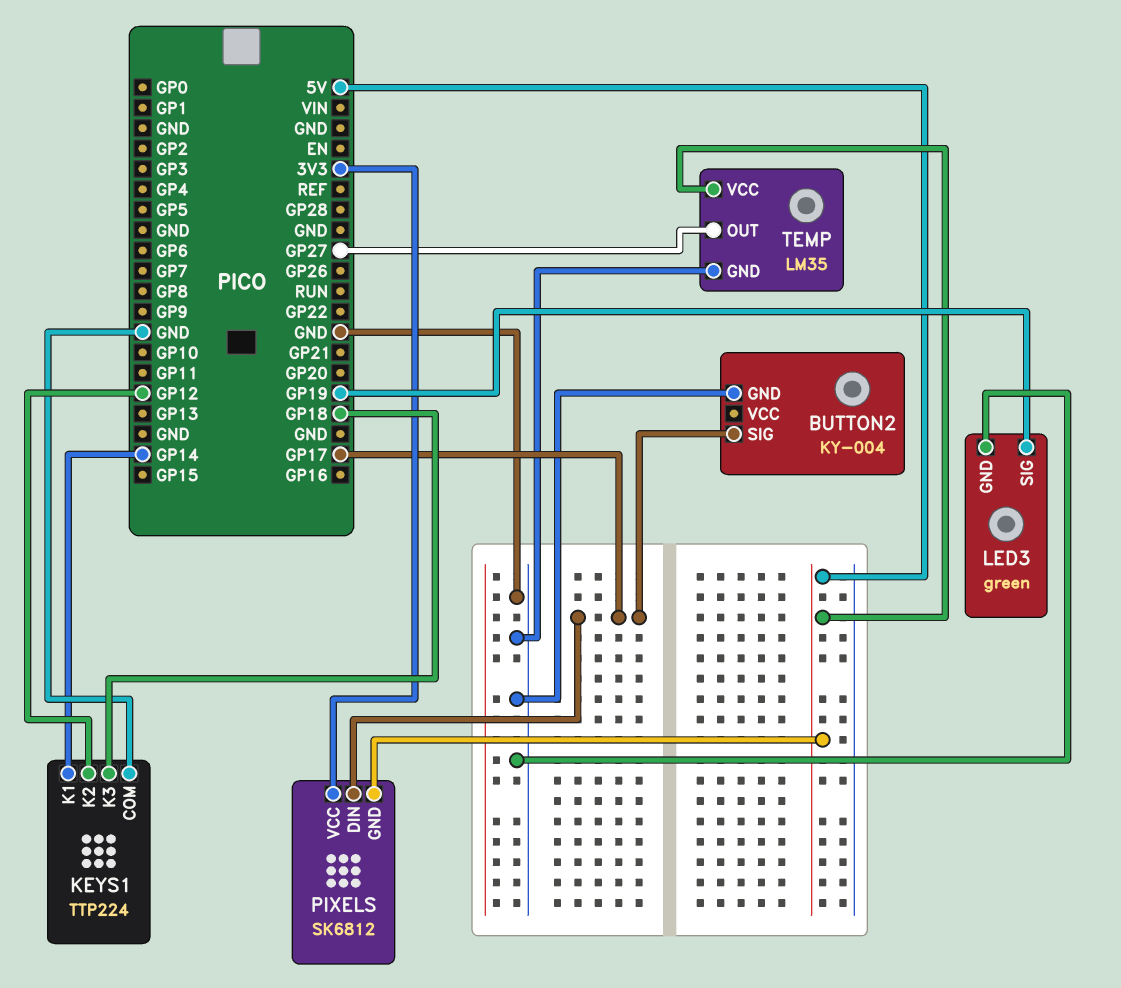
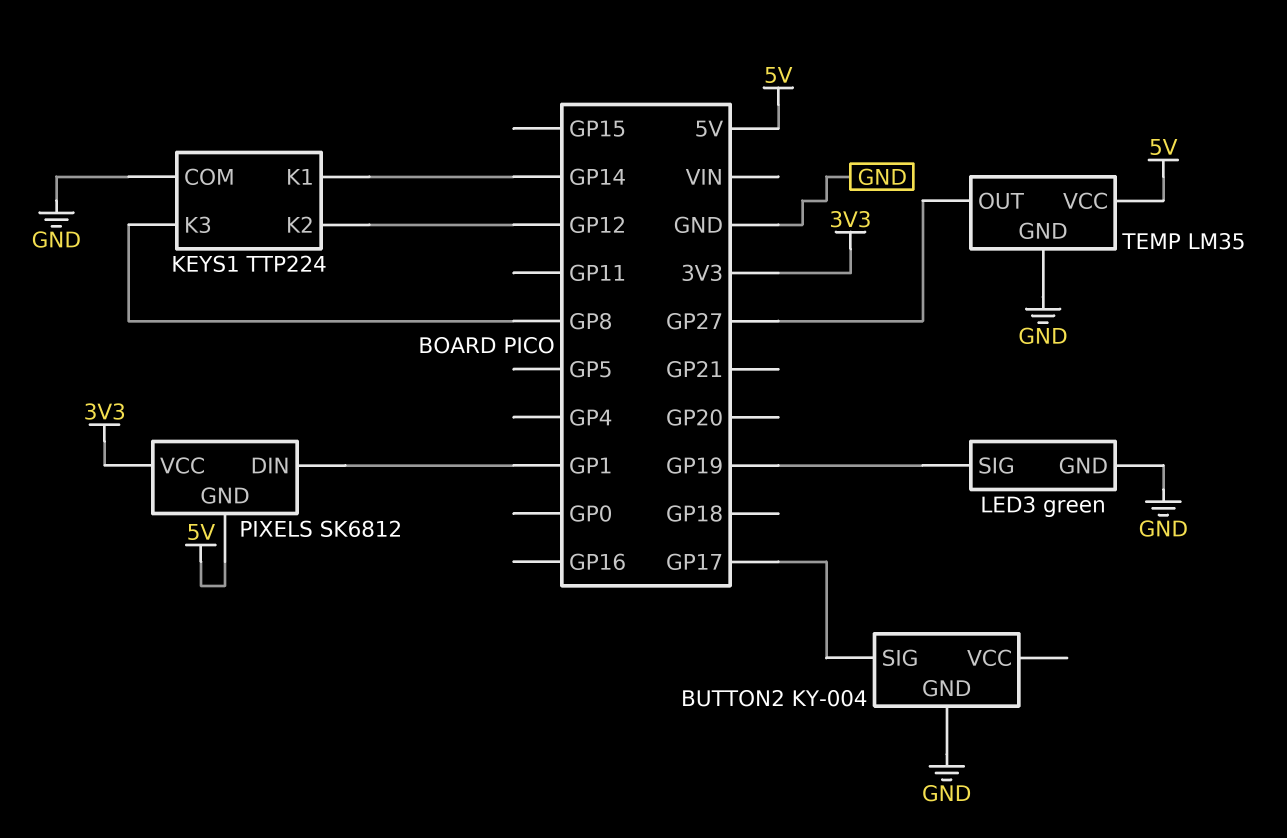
KEYS1 pin K3: GP18 -> GP8
PIXELS pin DIN: GP17 -> GP1

